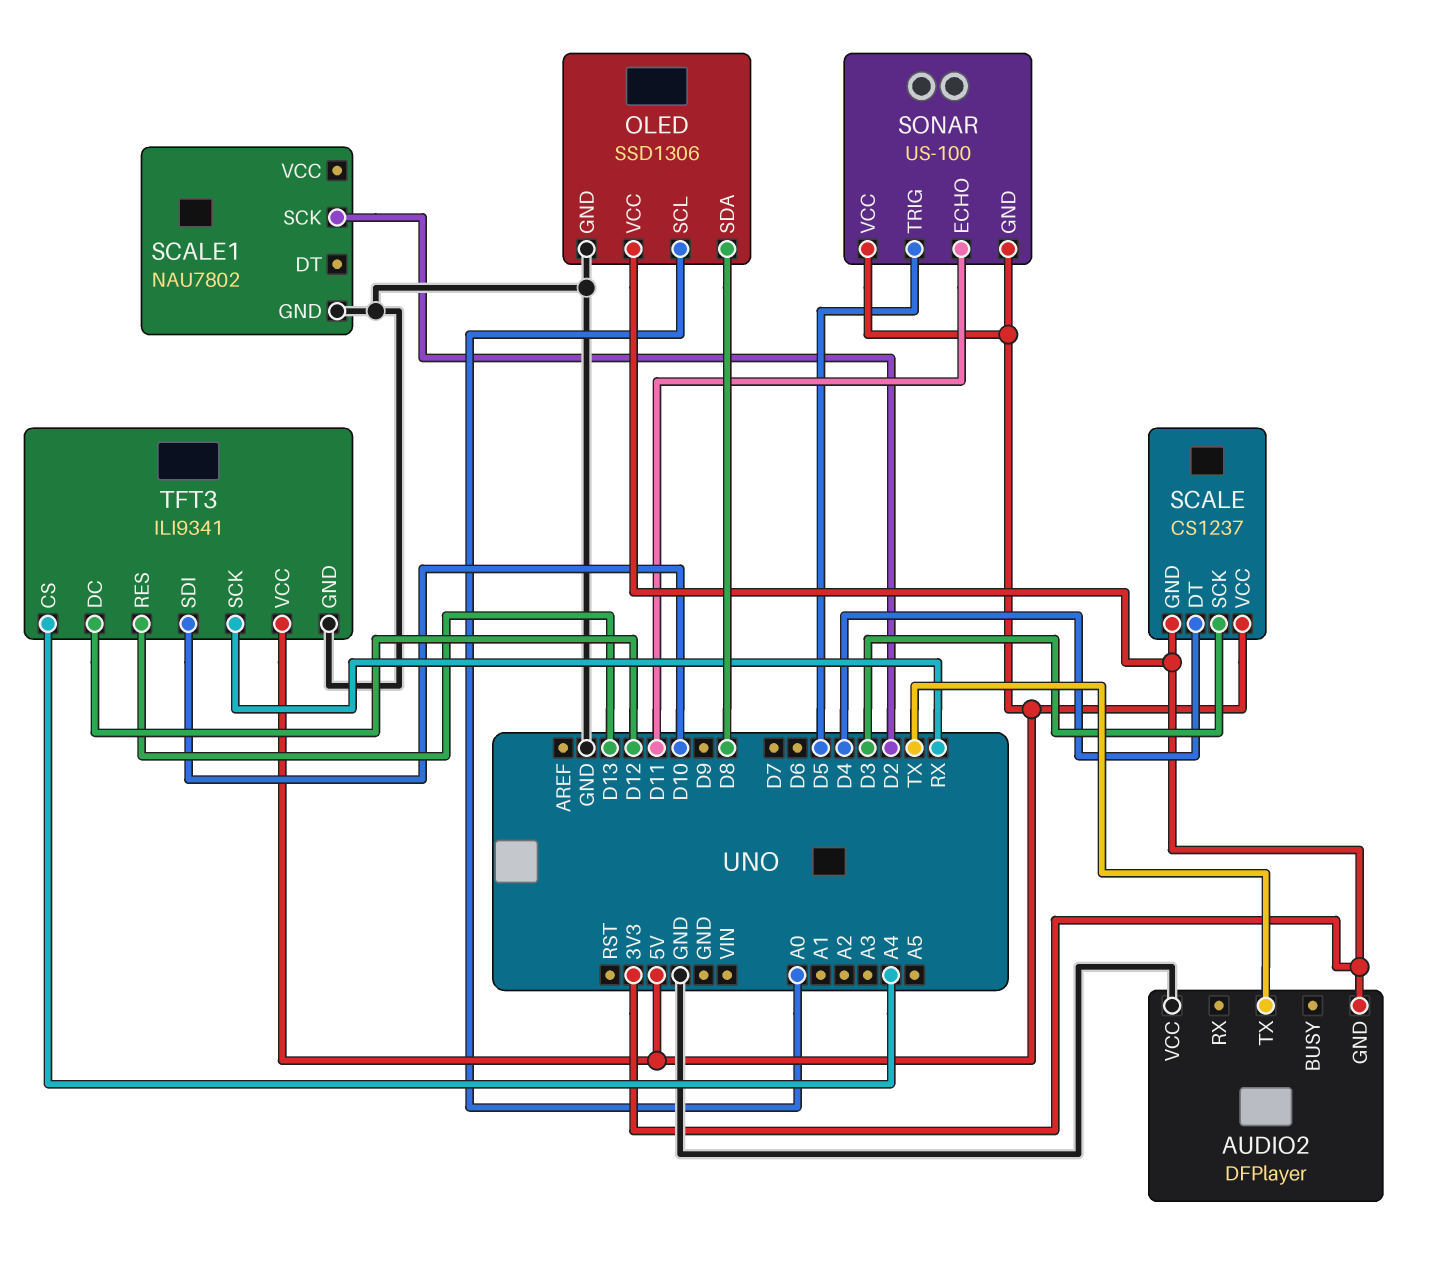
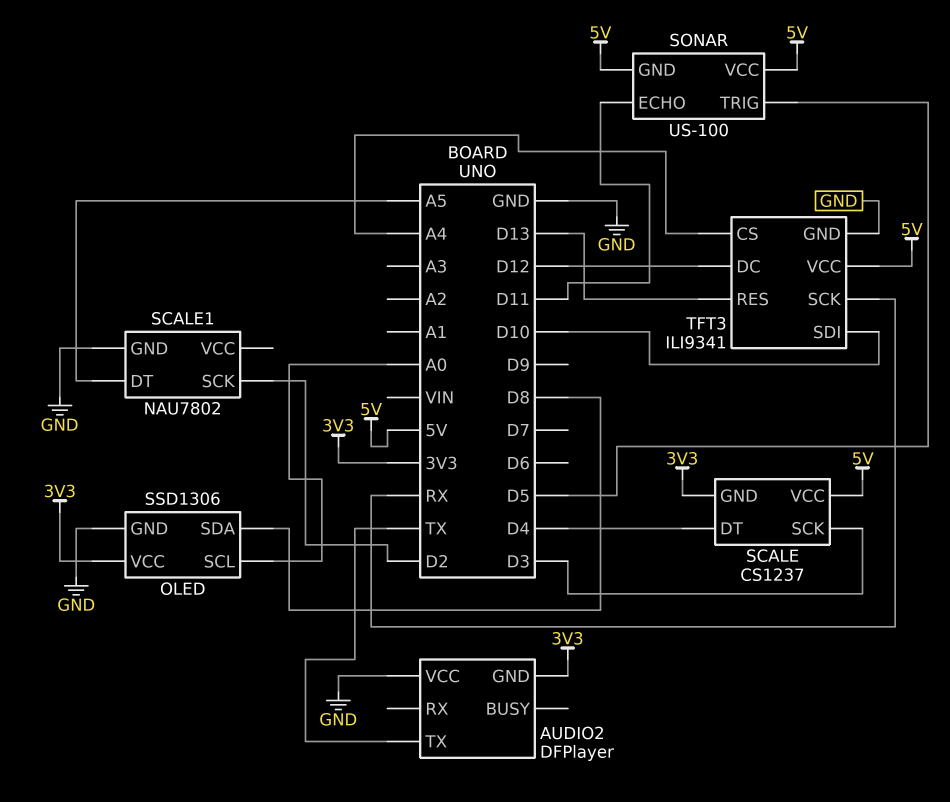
SCALE1 pin DT: none -> A5

